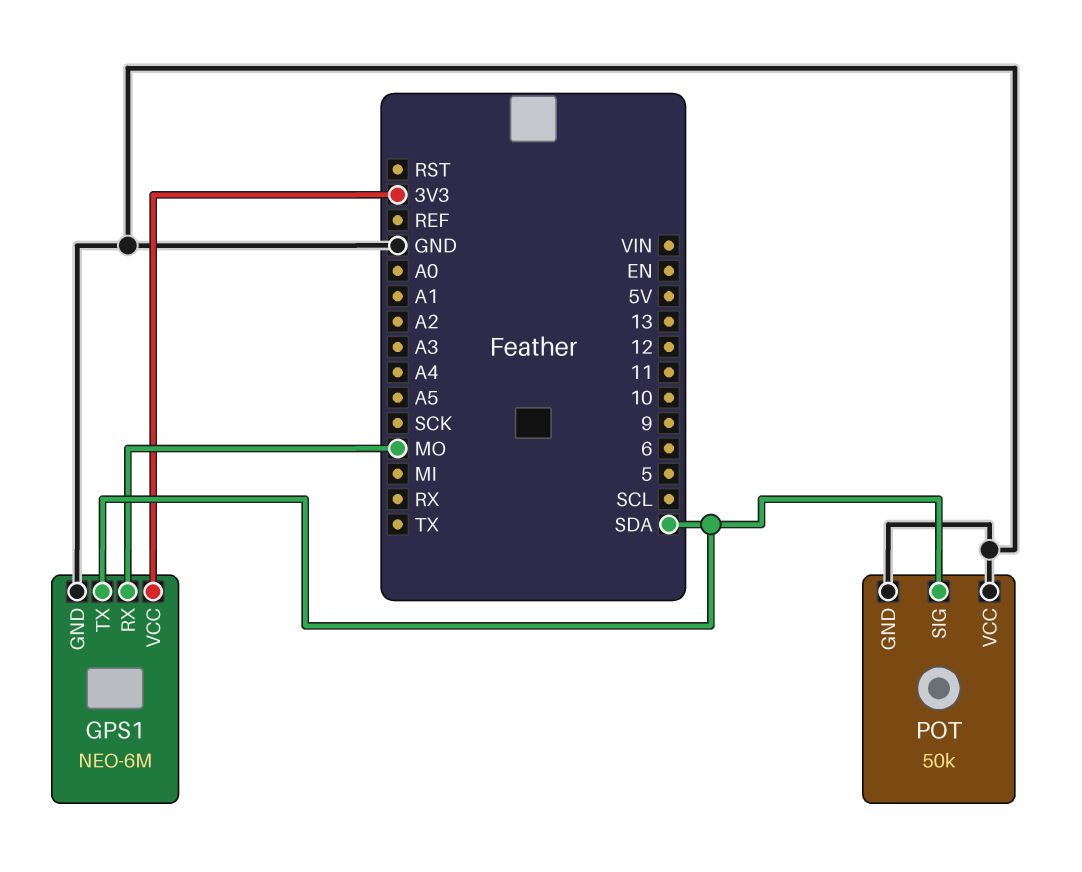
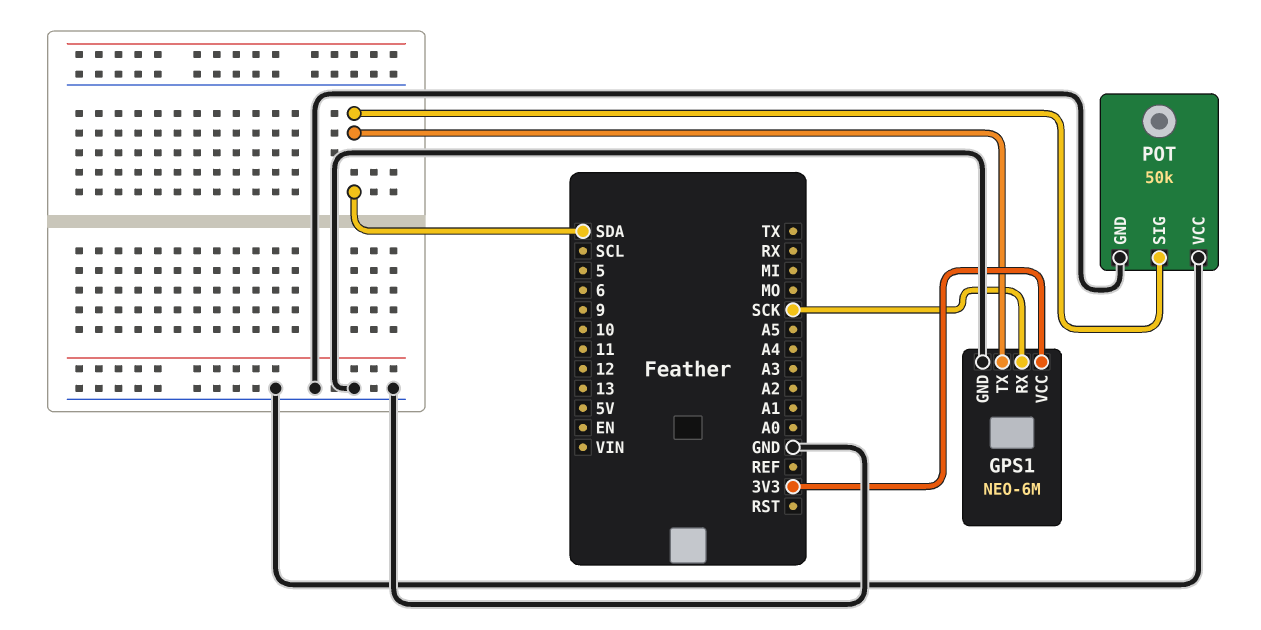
GPS1 pin RX: MO -> SCK

